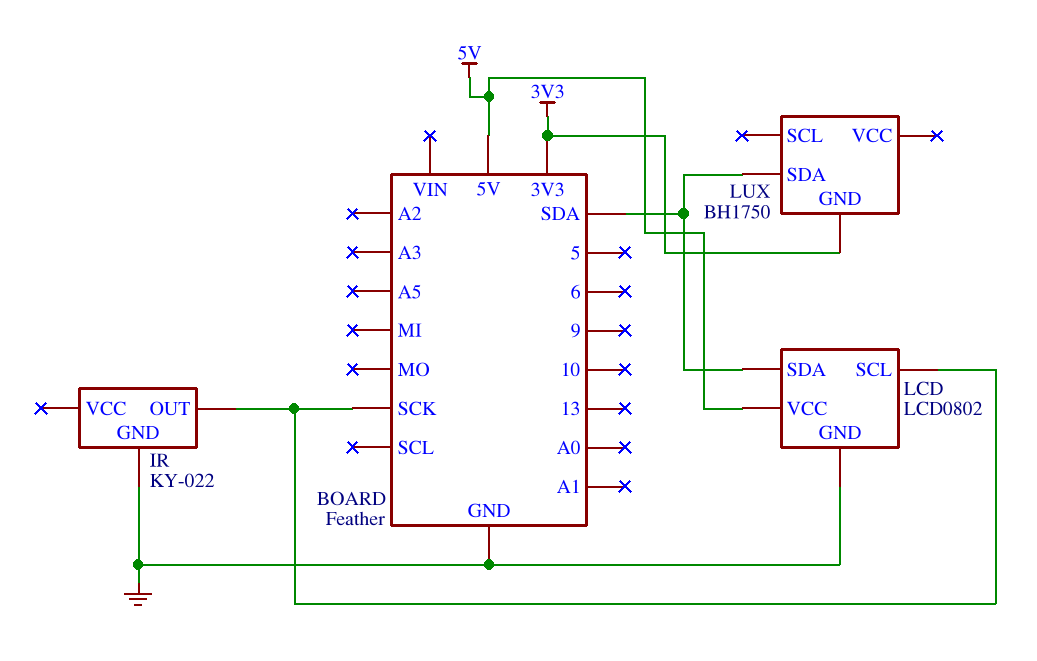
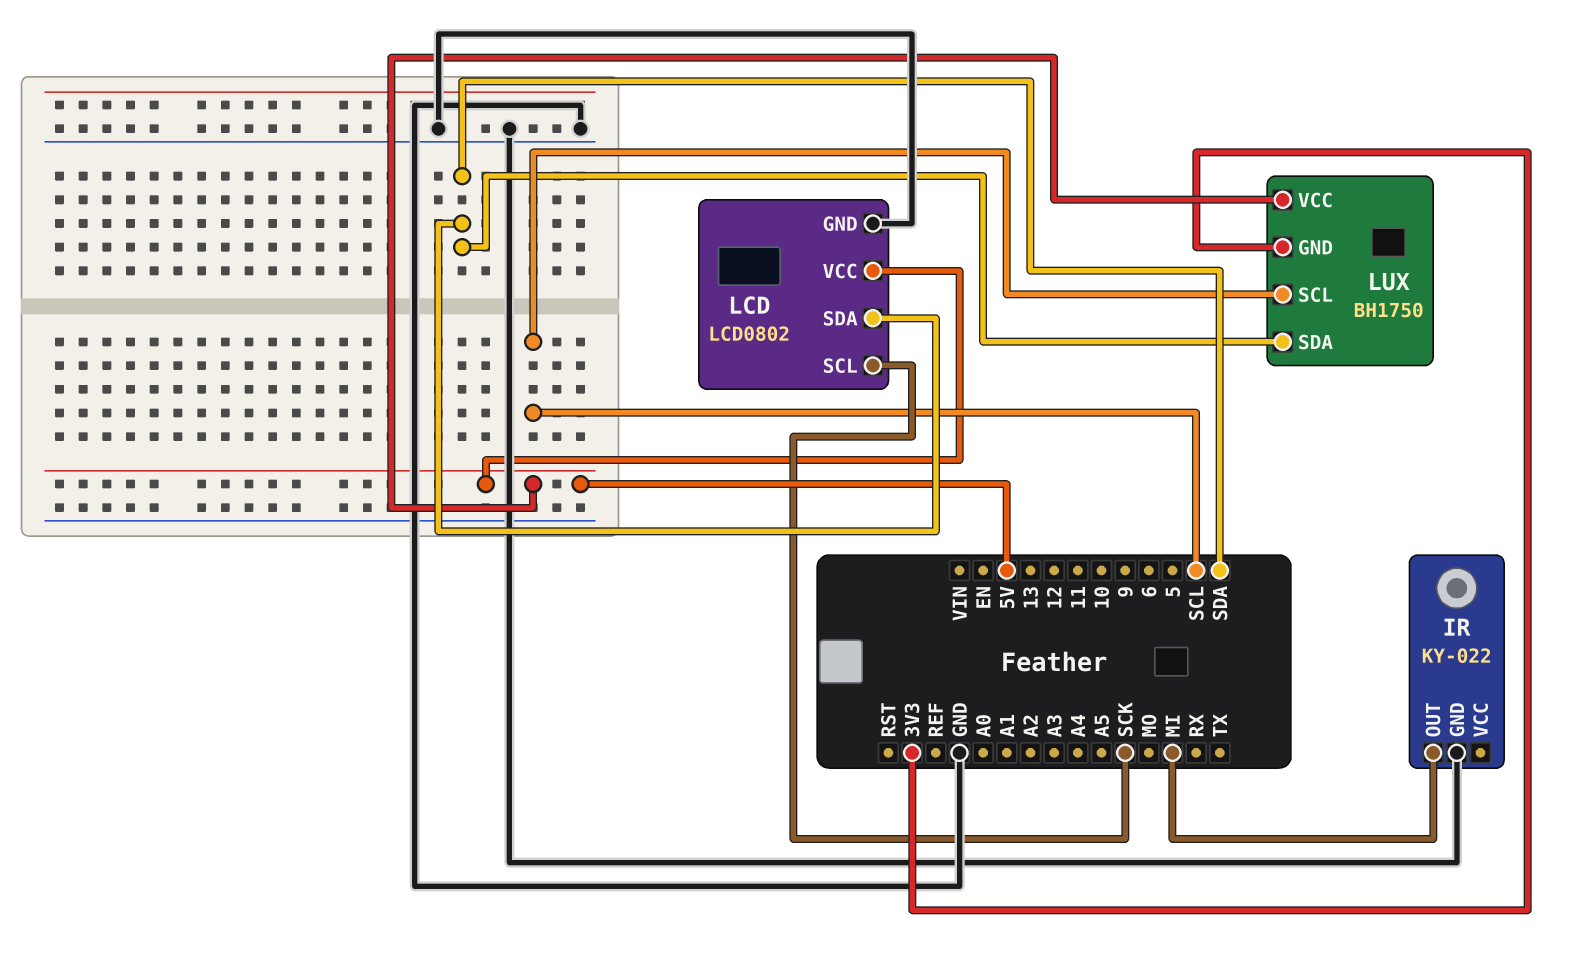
IR pin OUT: SCK -> MI
LUX pin SCL: none -> SCL
LUX pin VCC: none -> 5V

